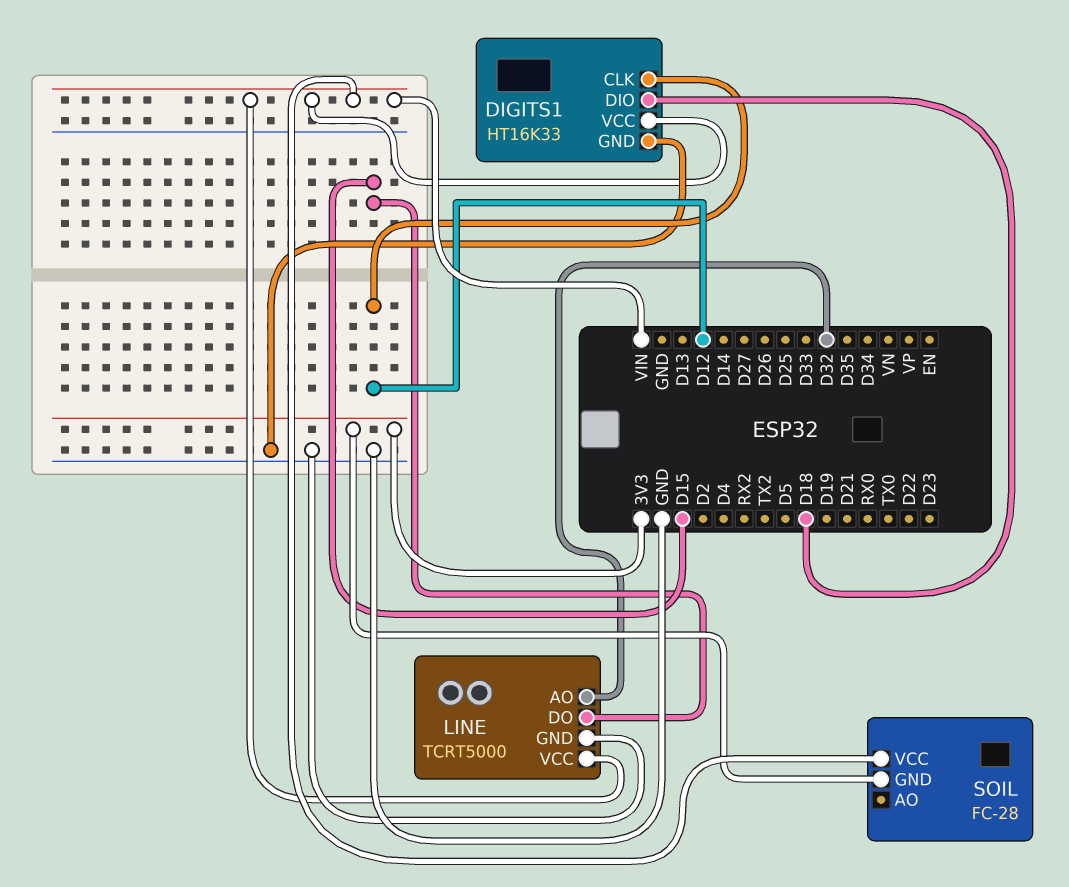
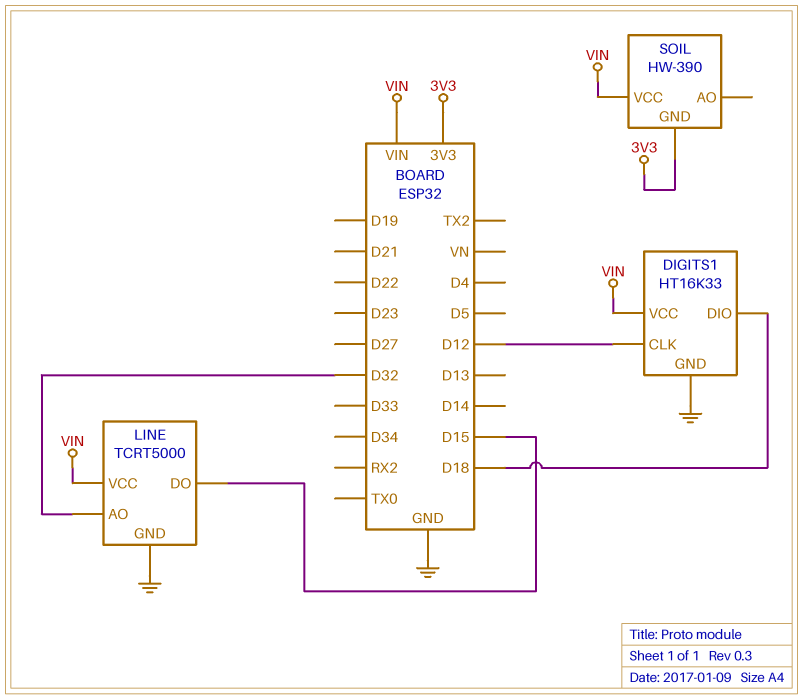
SOIL: FC-28 -> HW-390

